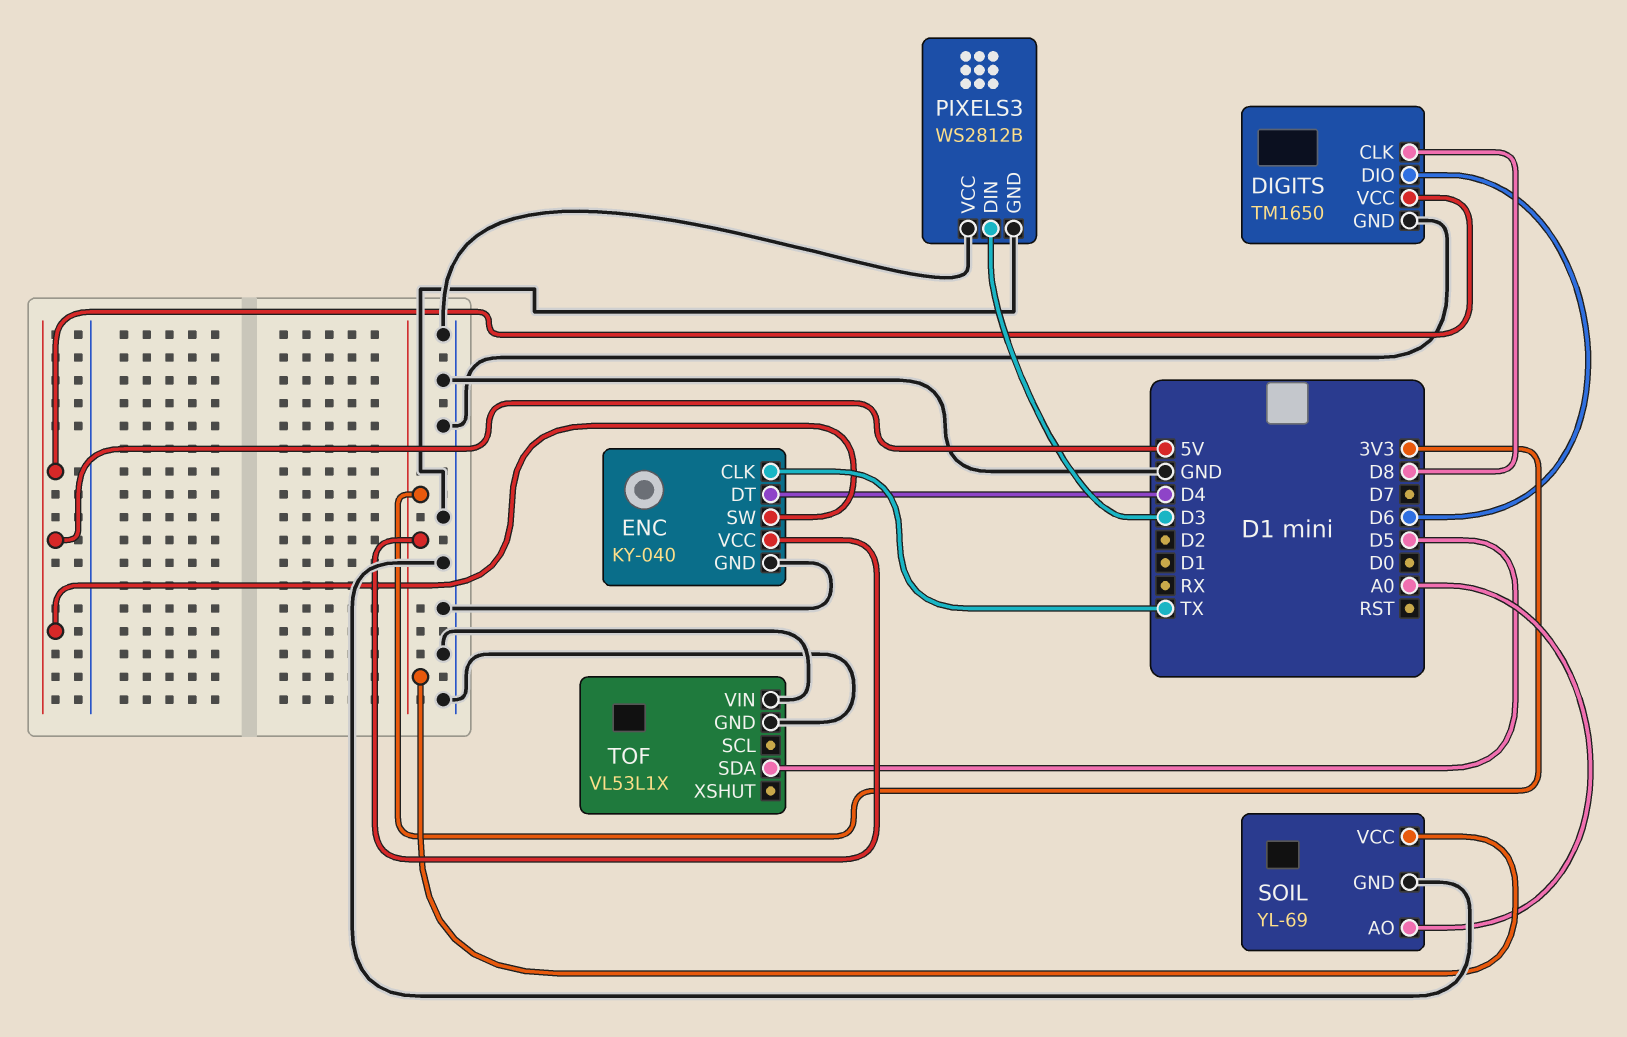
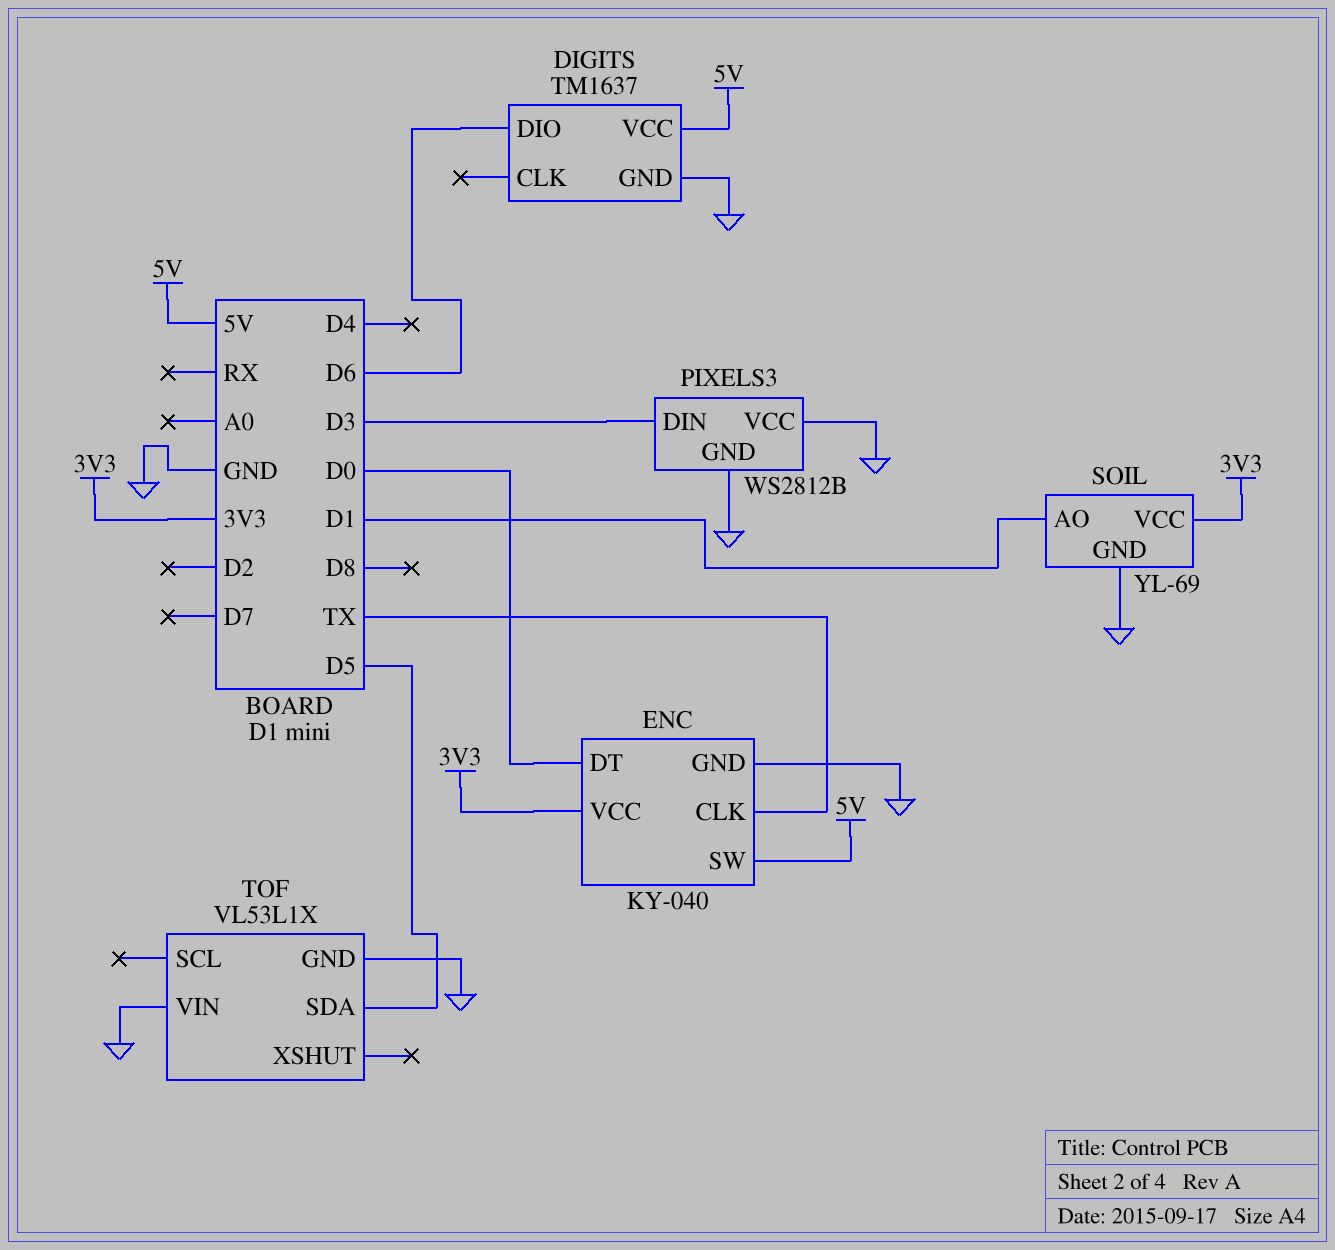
DIGITS: TM1650 -> TM1637
DIGITS pin CLK: D8 -> none
ENC pin DT: D4 -> D0
SOIL pin AO: A0 -> D1

